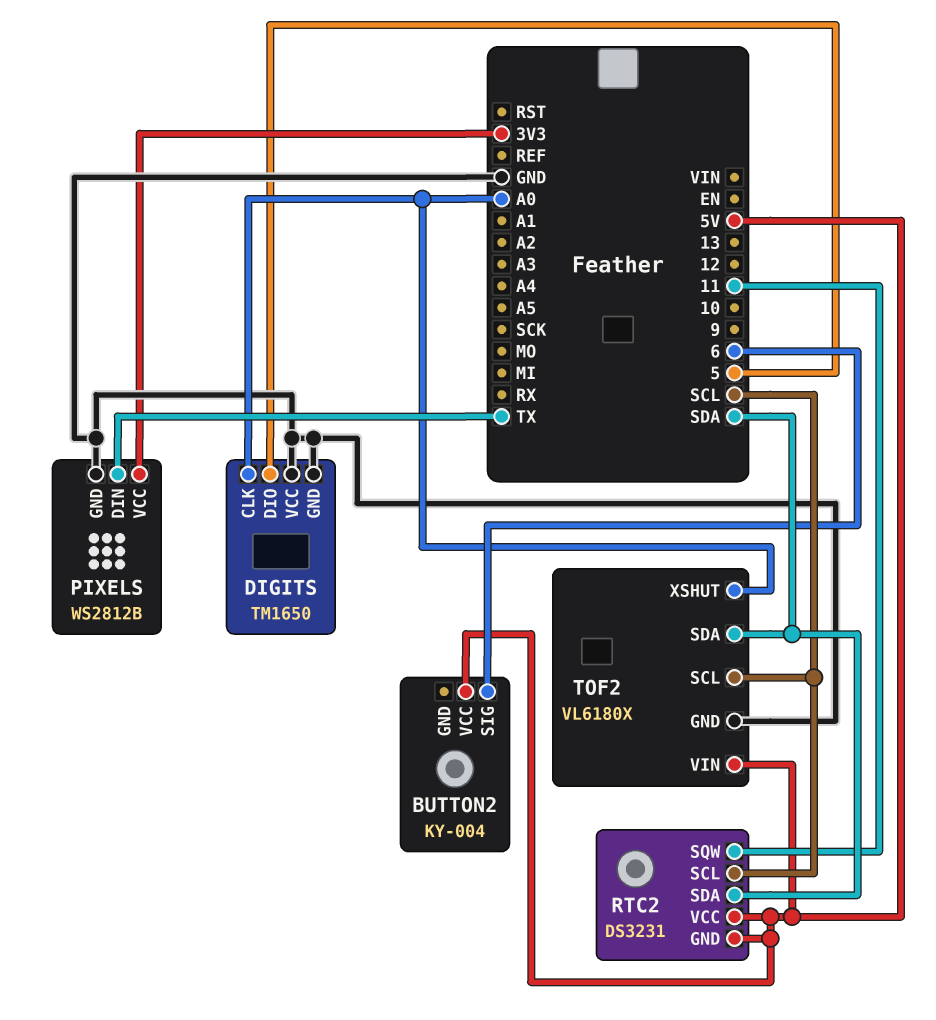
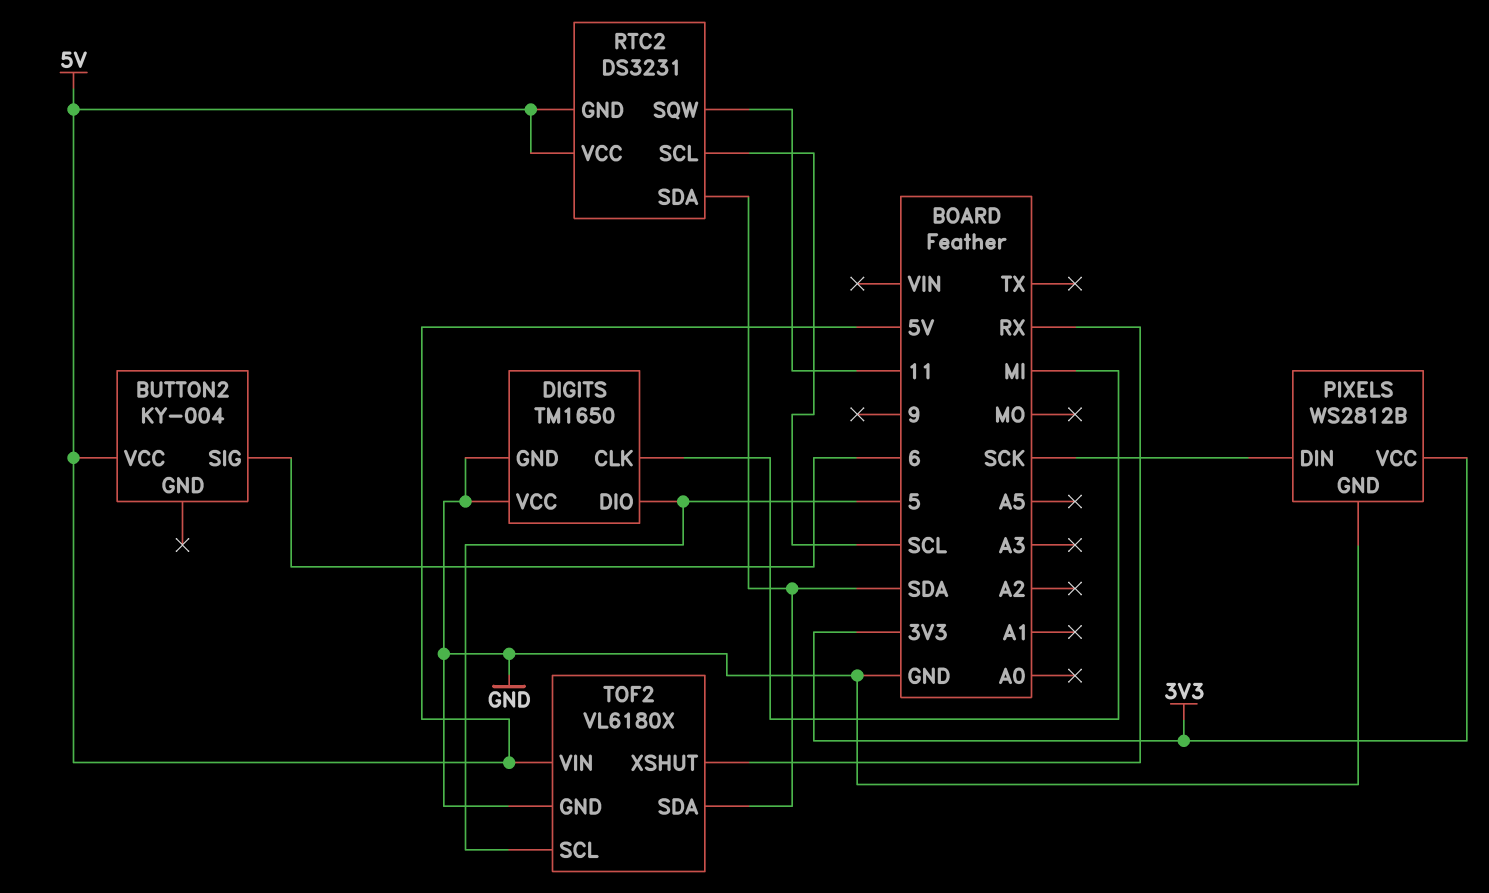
DIGITS pin CLK: A0 -> MI
PIXELS pin DIN: TX -> SCK
TOF2 pin SCL: SCL -> 5
TOF2 pin XSHUT: A0 -> RX

